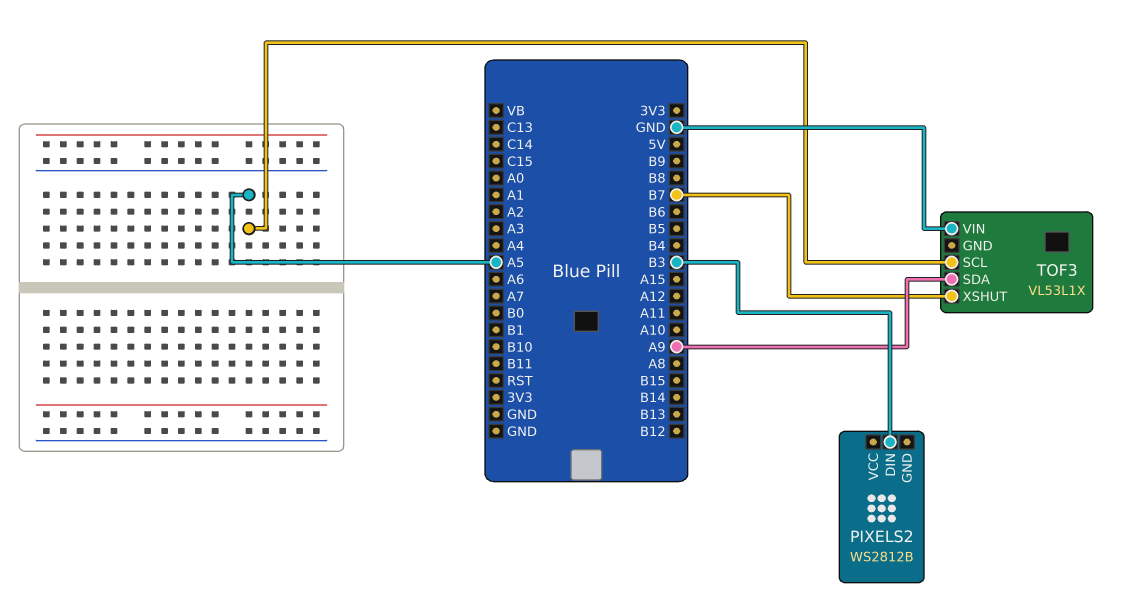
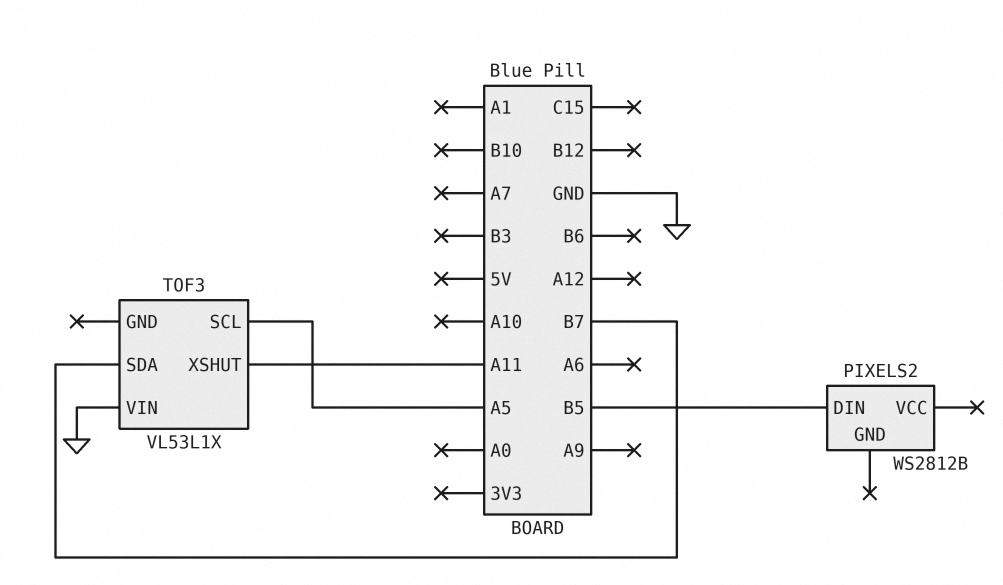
PIXELS2 pin DIN: B3 -> B5
TOF3 pin SDA: A9 -> B7
TOF3 pin XSHUT: B7 -> A11

